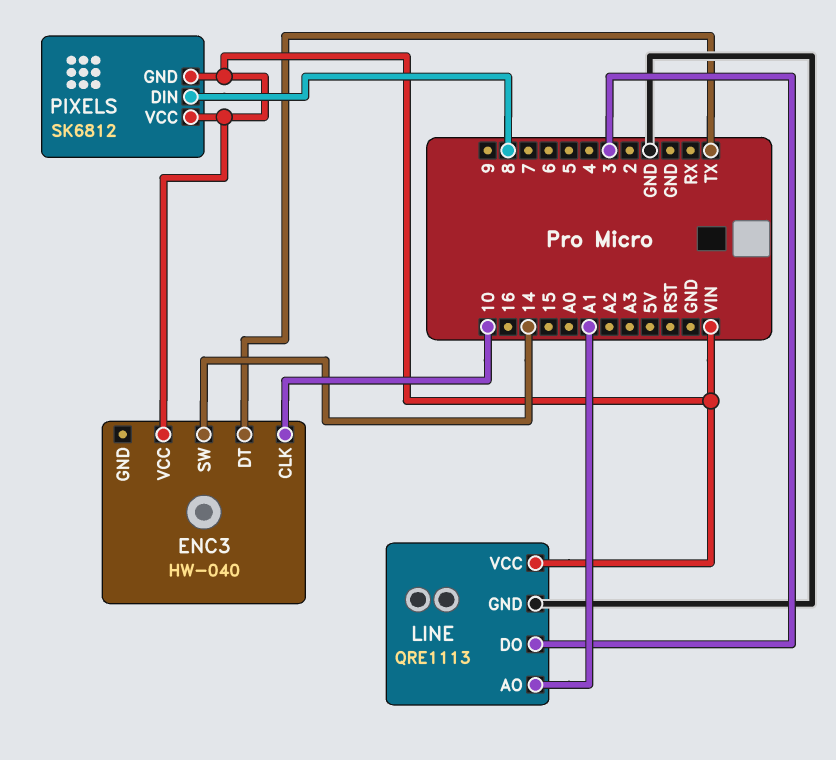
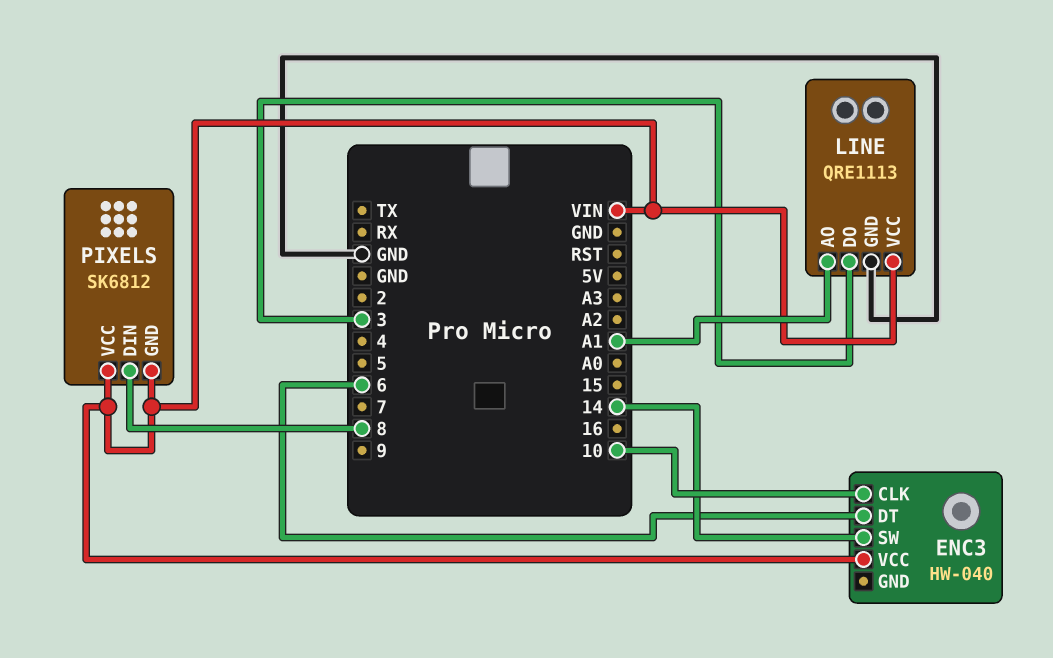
ENC3 pin DT: TX -> 6

